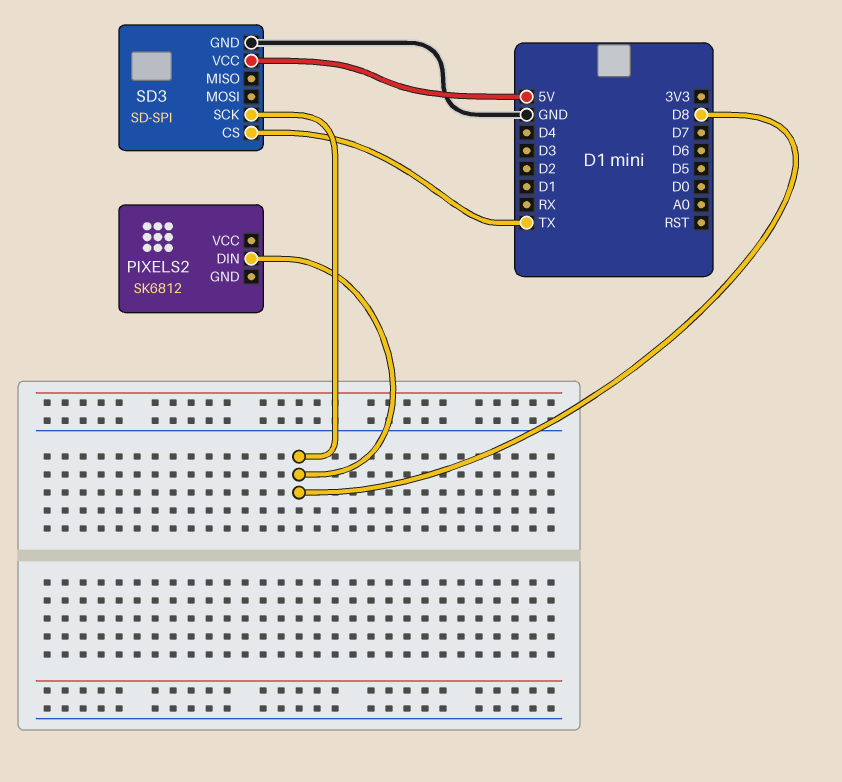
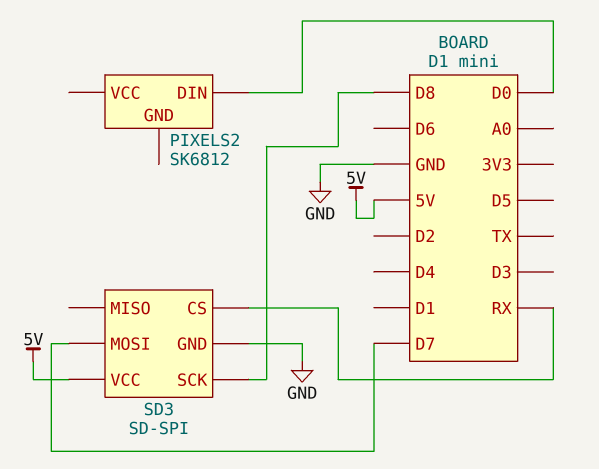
PIXELS2 pin DIN: D8 -> D0
SD3 pin CS: TX -> RX
SD3 pin MOSI: none -> D7

